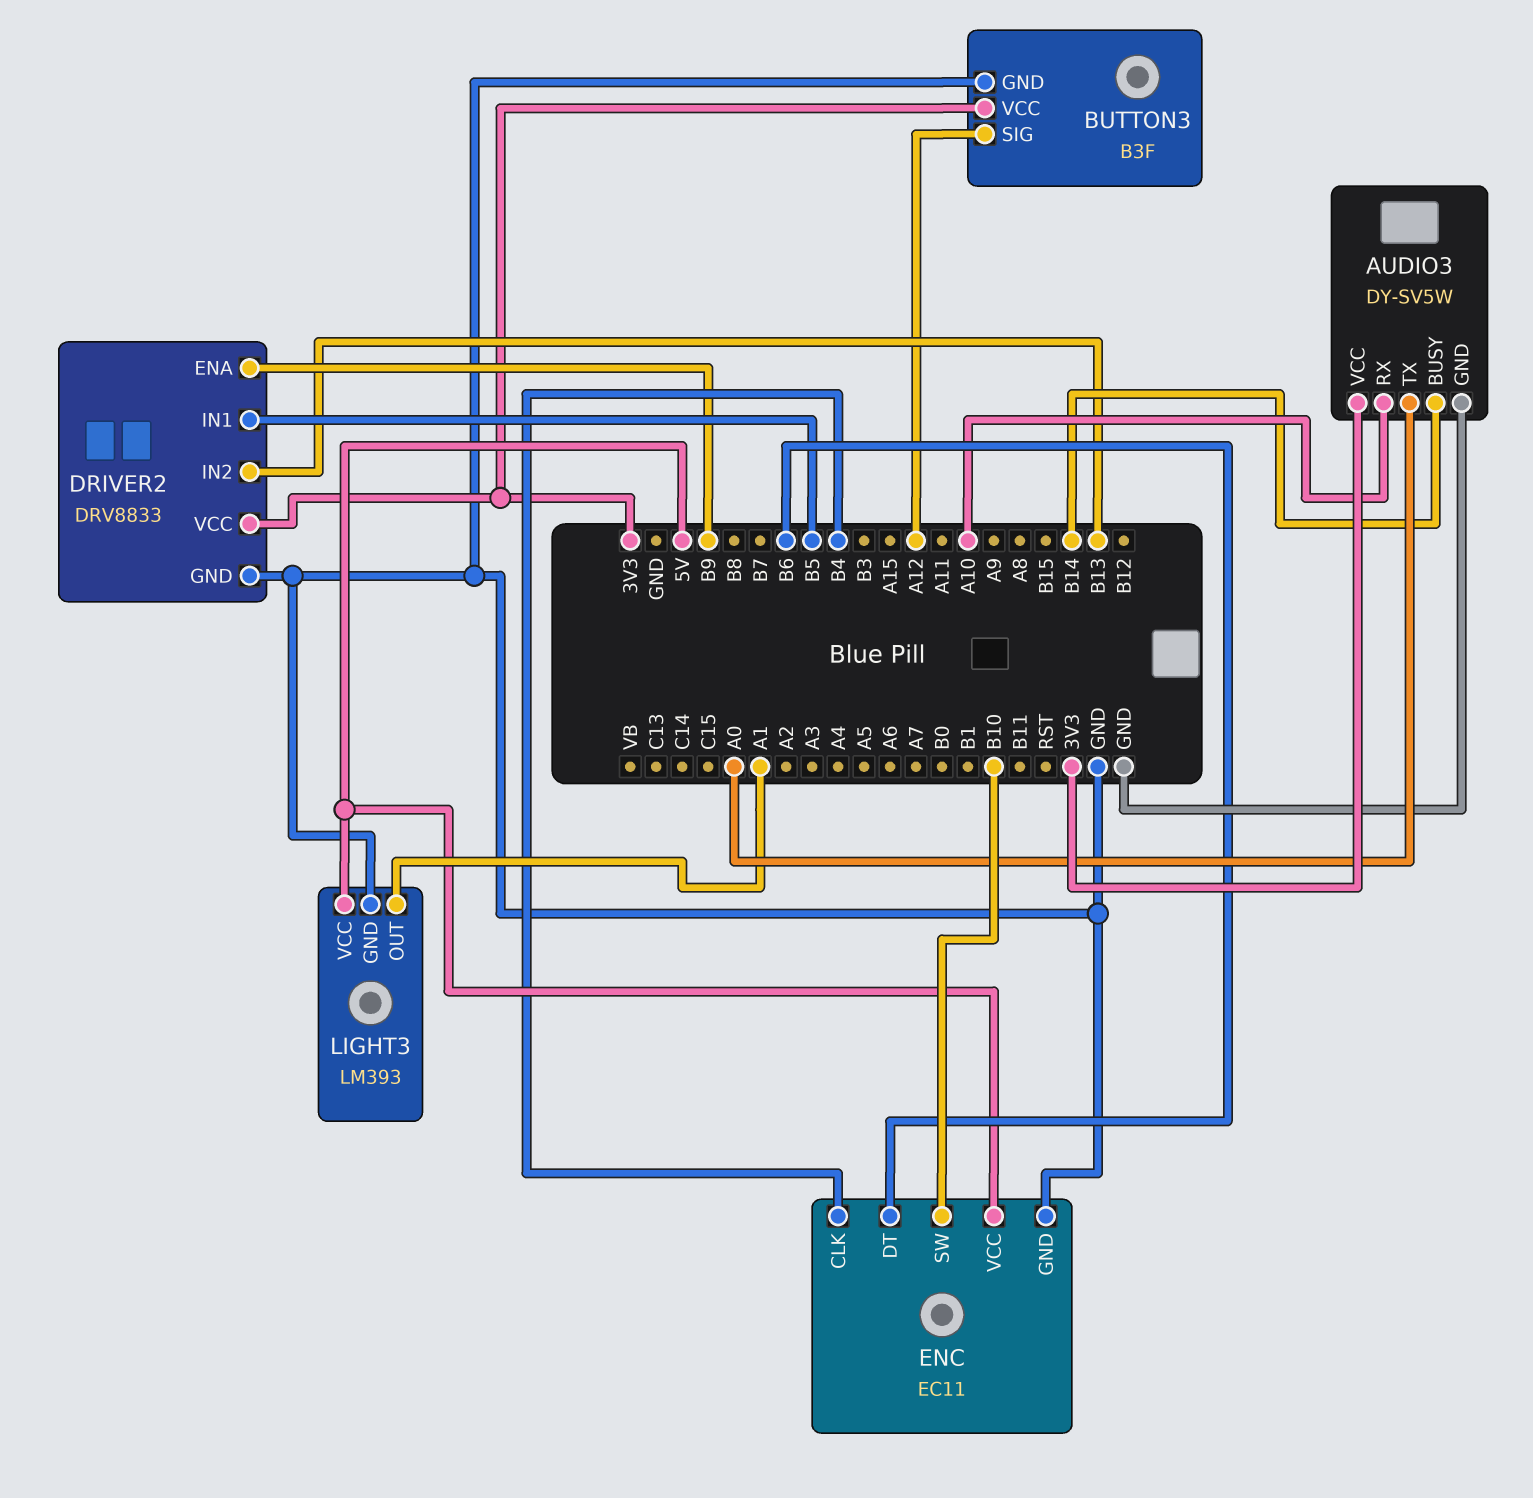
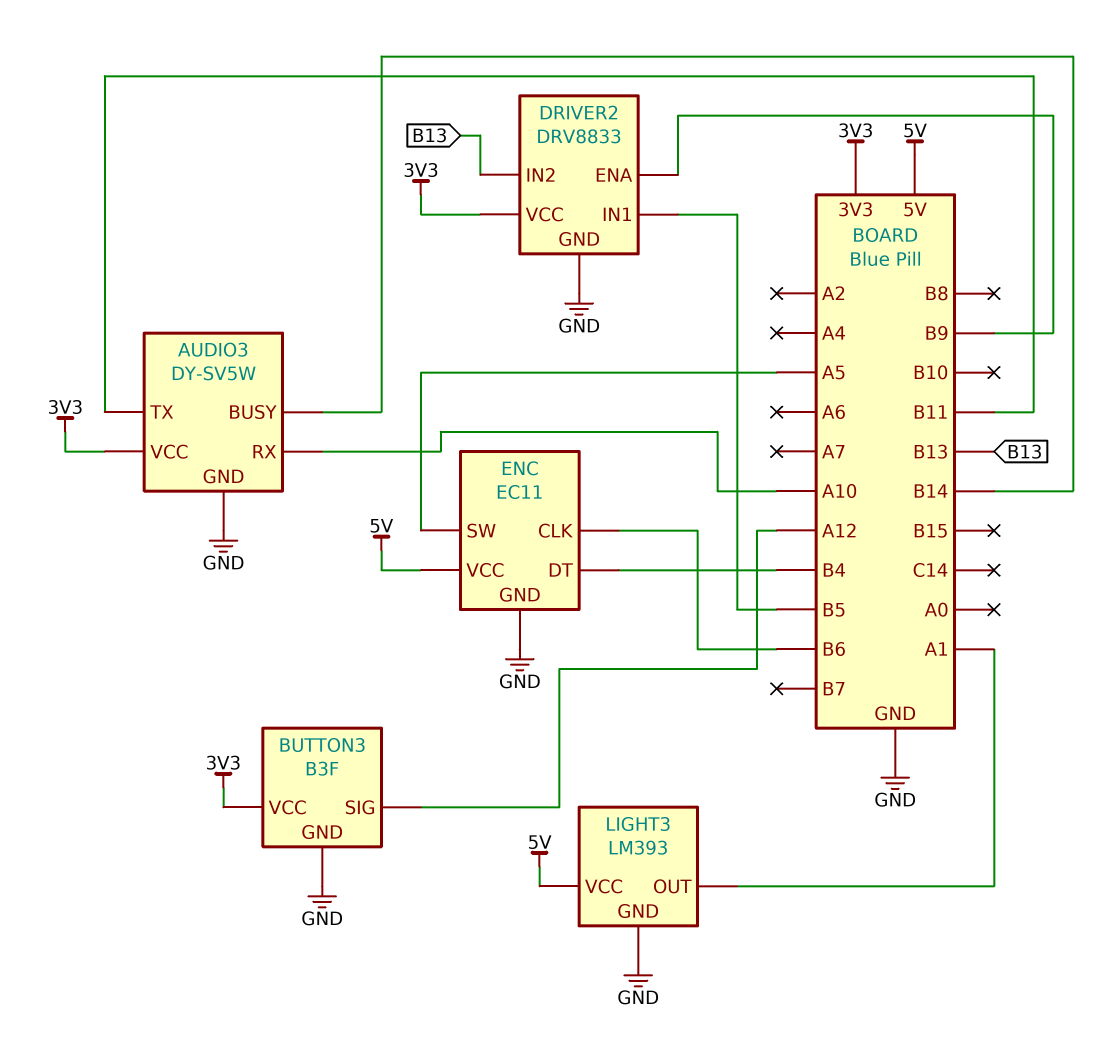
AUDIO3 pin TX: A0 -> B11
ENC pin CLK: B4 -> B6
ENC pin DT: B6 -> B4
ENC pin SW: B10 -> A5

